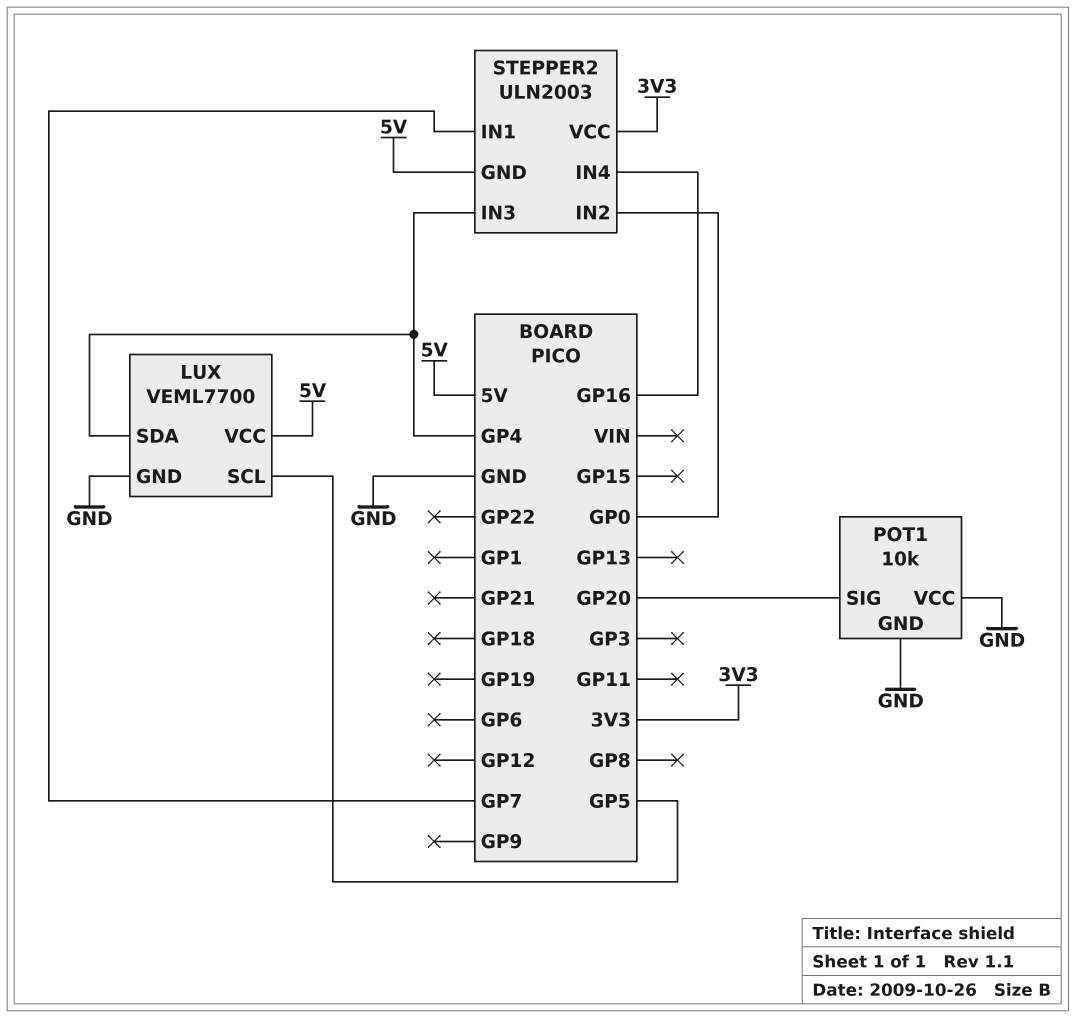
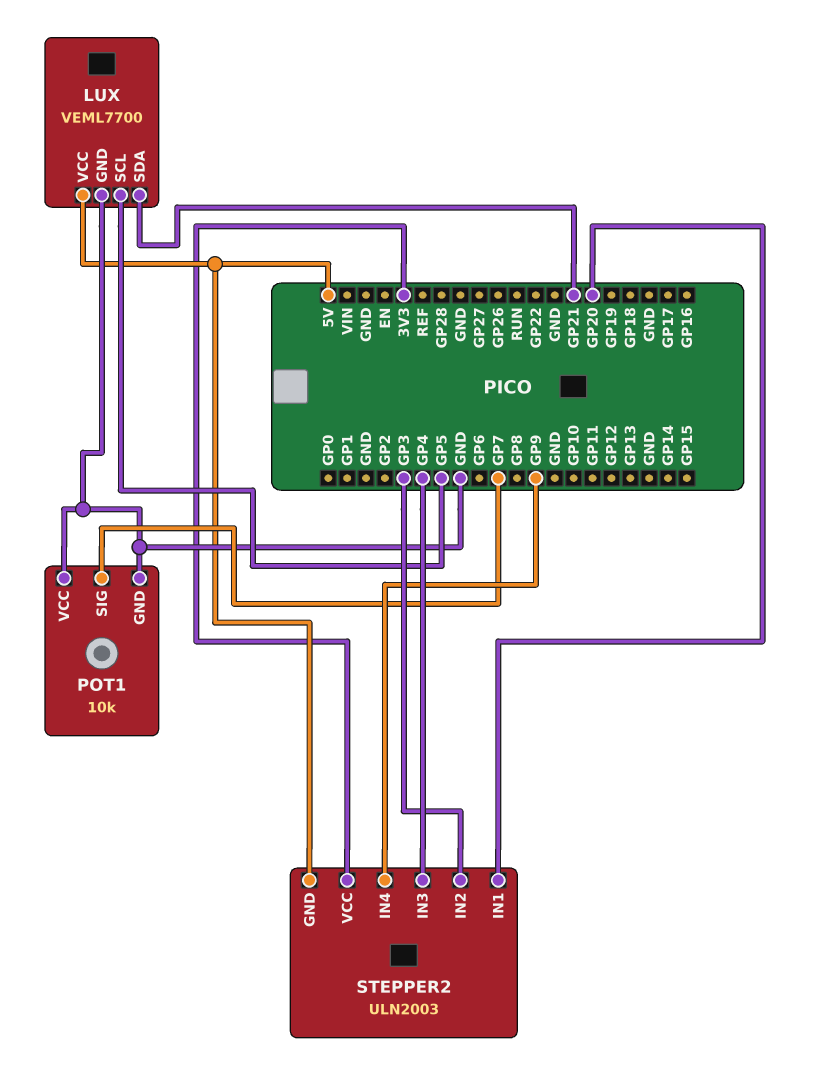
LUX pin SDA: GP4 -> GP21
POT1 pin SIG: GP20 -> GP7
STEPPER2 pin IN1: GP7 -> GP20
STEPPER2 pin IN2: GP0 -> GP3
STEPPER2 pin IN4: GP16 -> GP9

